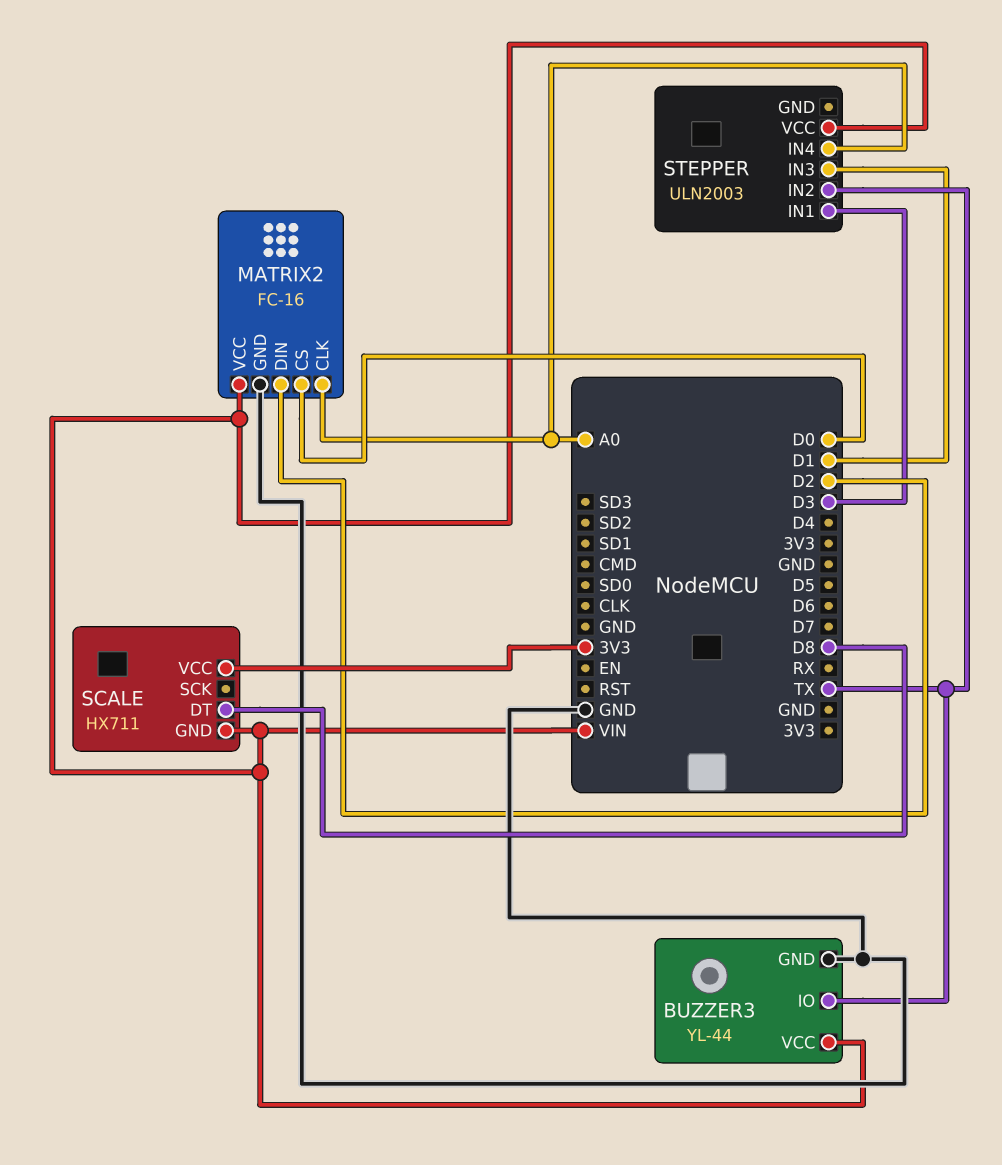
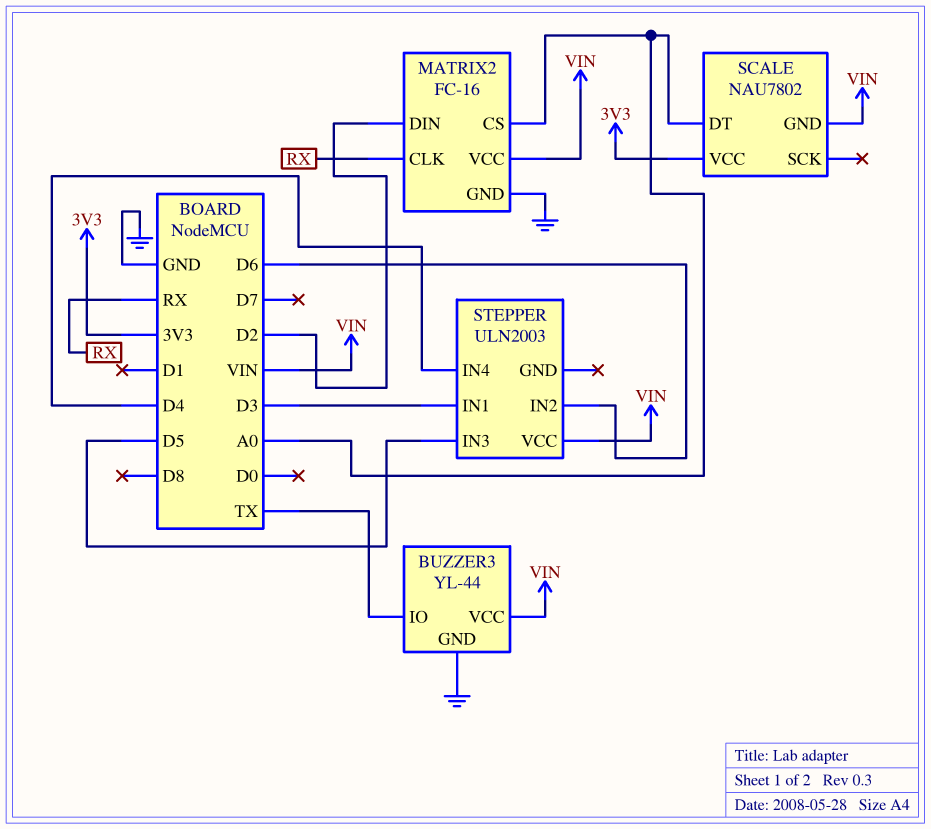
MATRIX2 pin CLK: A0 -> RX
MATRIX2 pin CS: D0 -> A0
SCALE: HX711 -> NAU7802
SCALE pin DT: D8 -> A0
STEPPER pin IN2: TX -> D6
STEPPER pin IN3: D1 -> D5
STEPPER pin IN4: A0 -> D4

